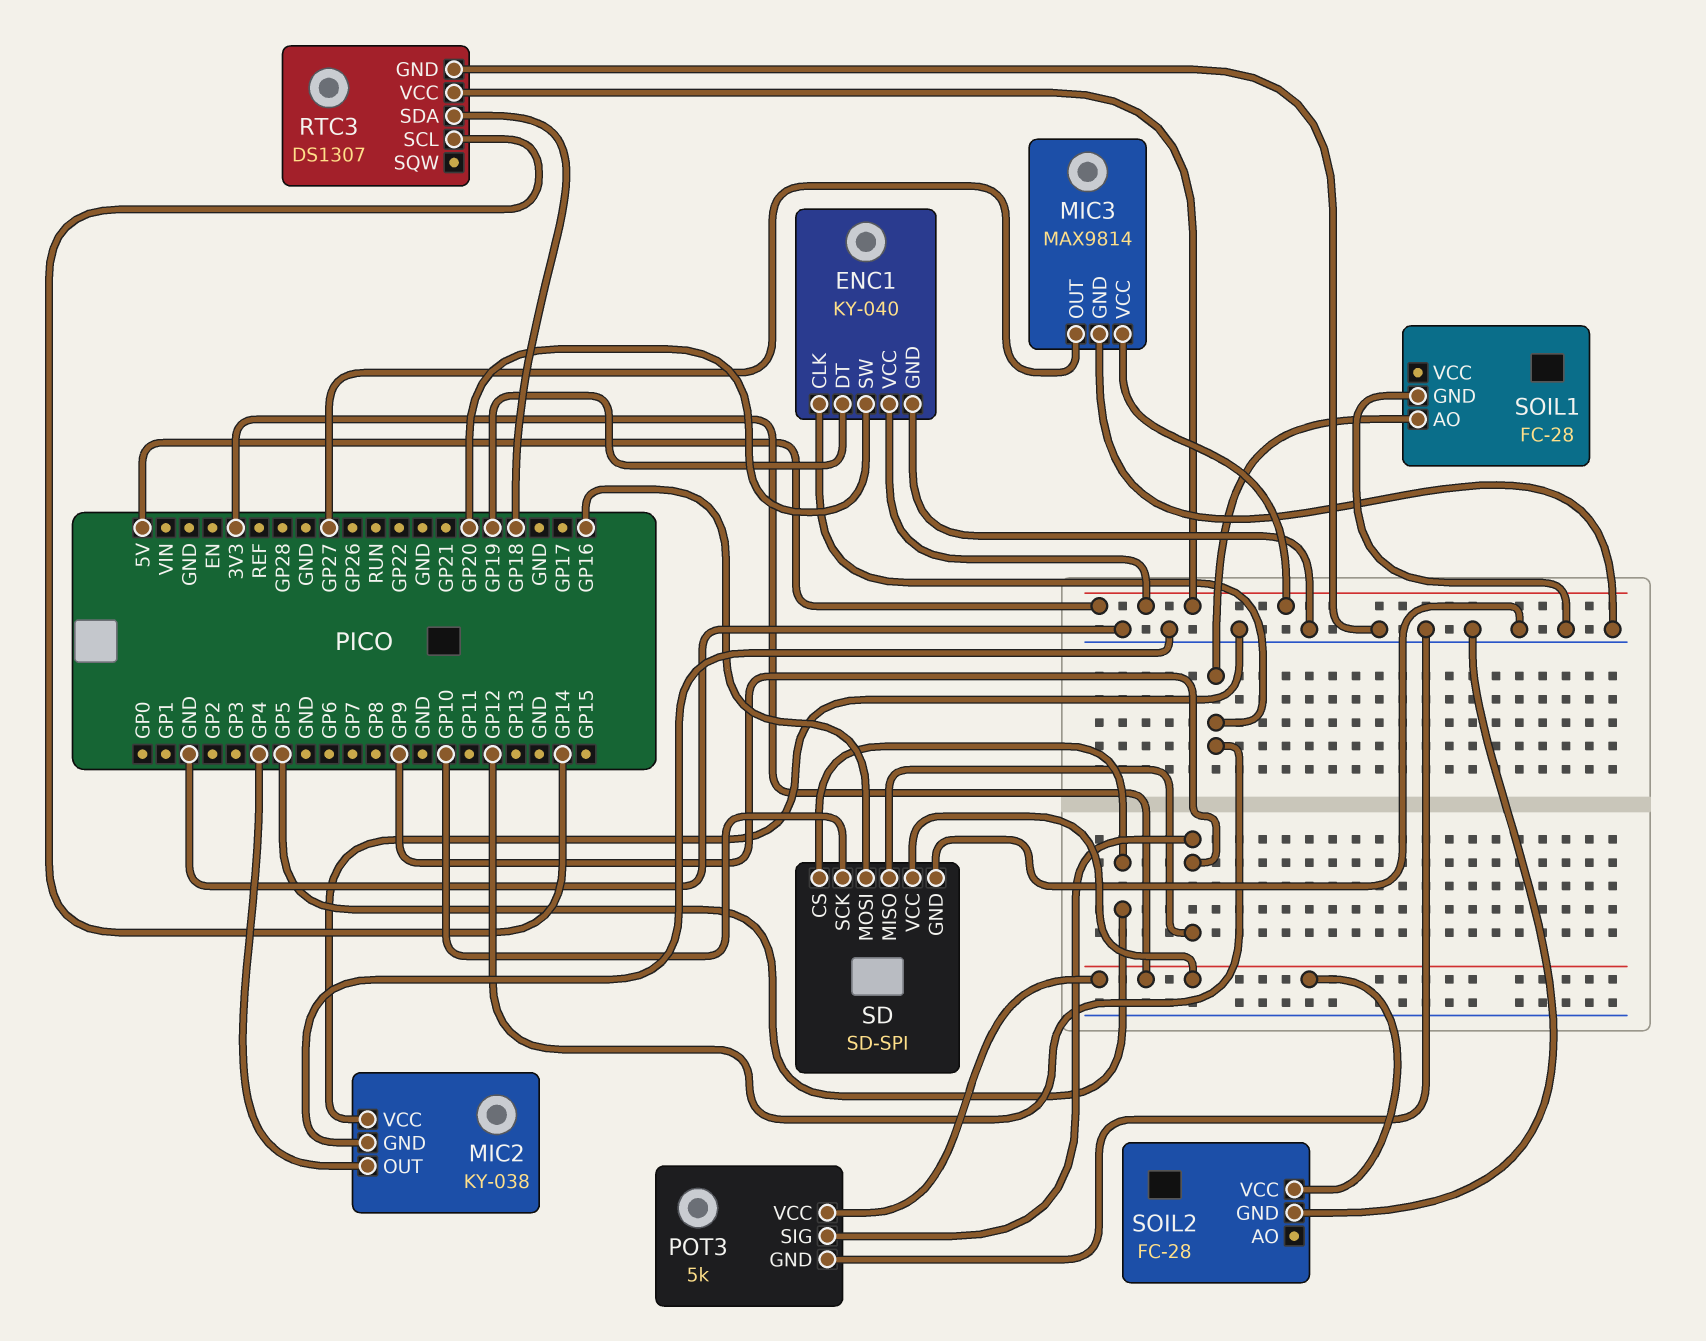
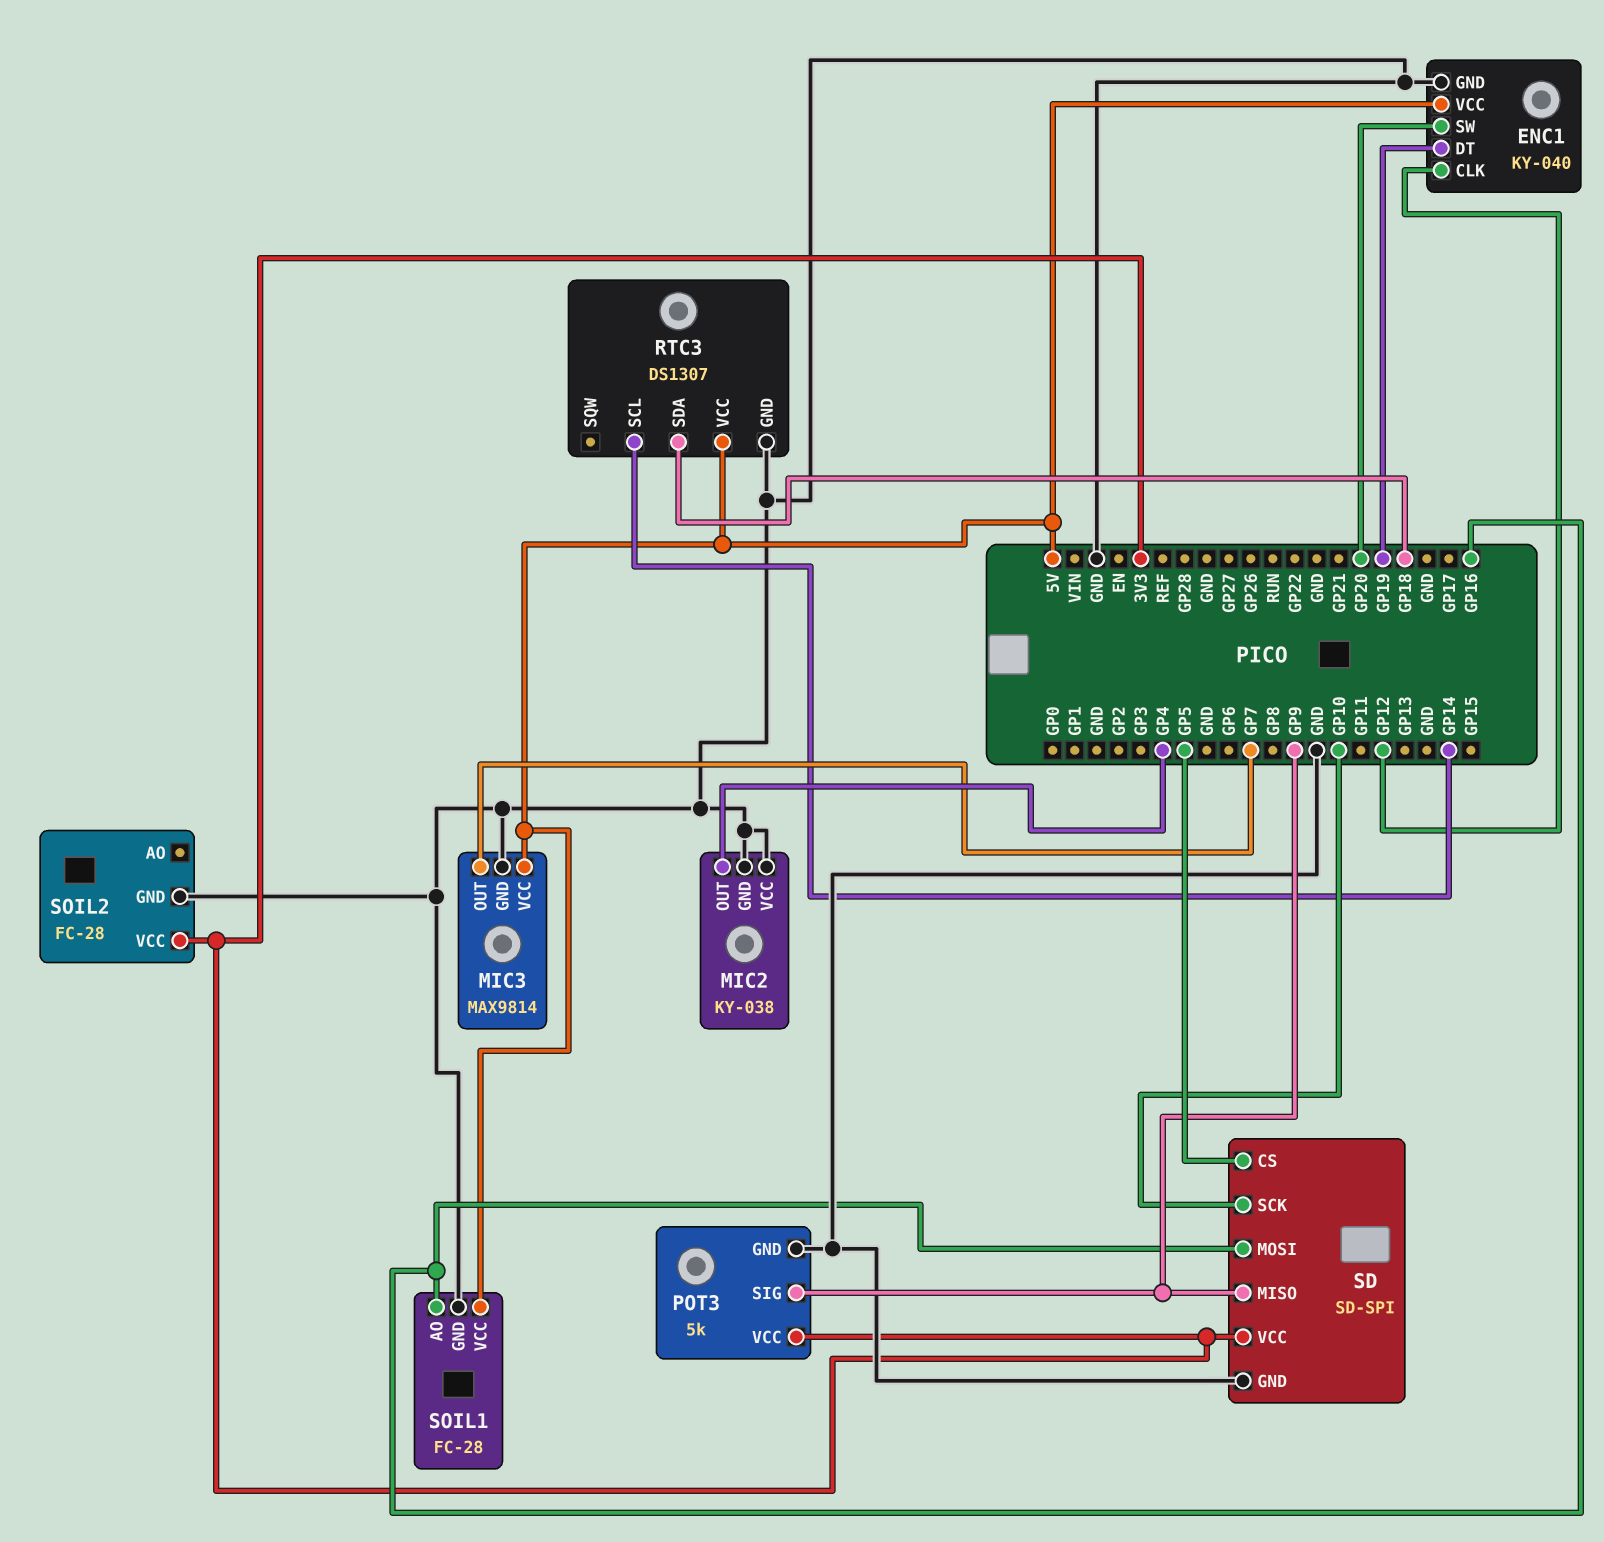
MIC3 pin OUT: GP27 -> GP7
SOIL1 pin AO: GP12 -> GP16
SOIL1 pin VCC: none -> 5V

